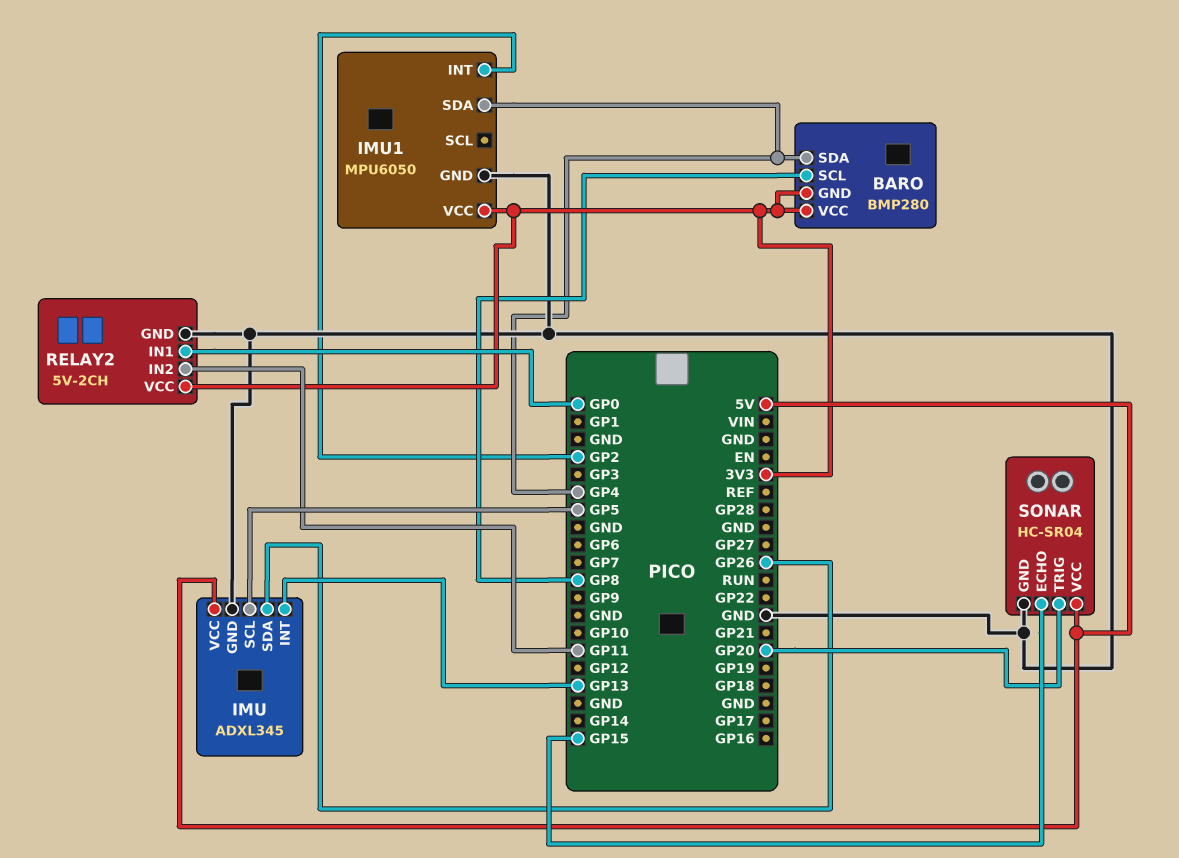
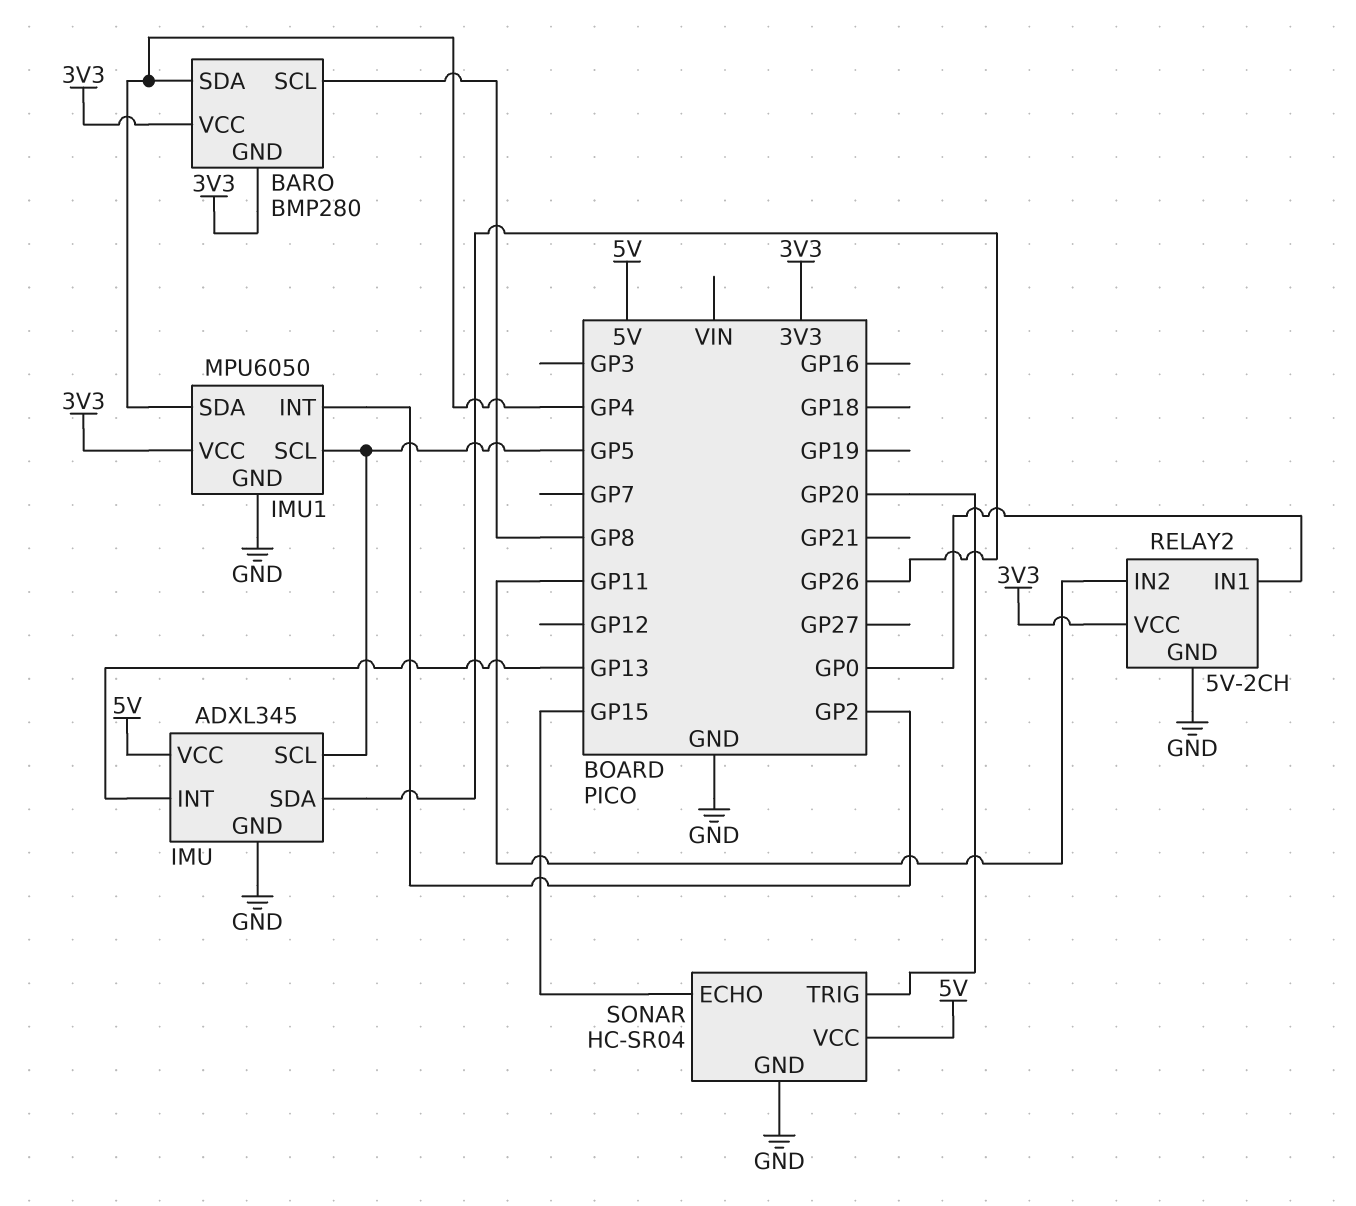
IMU1 pin SCL: none -> GP5

